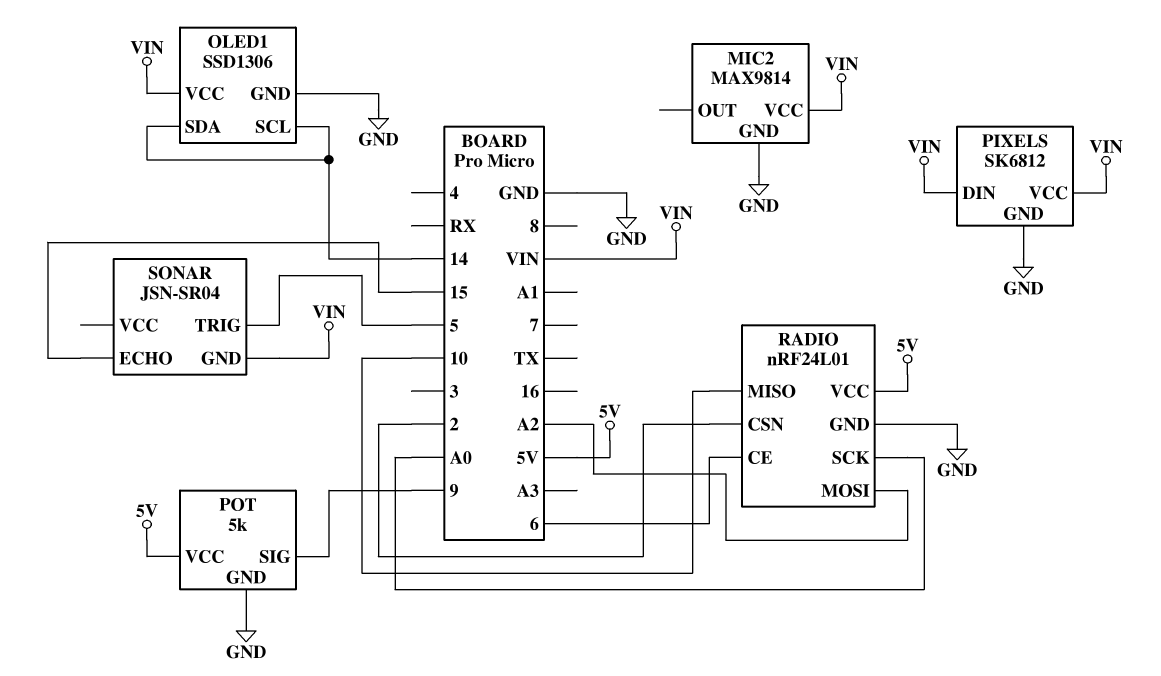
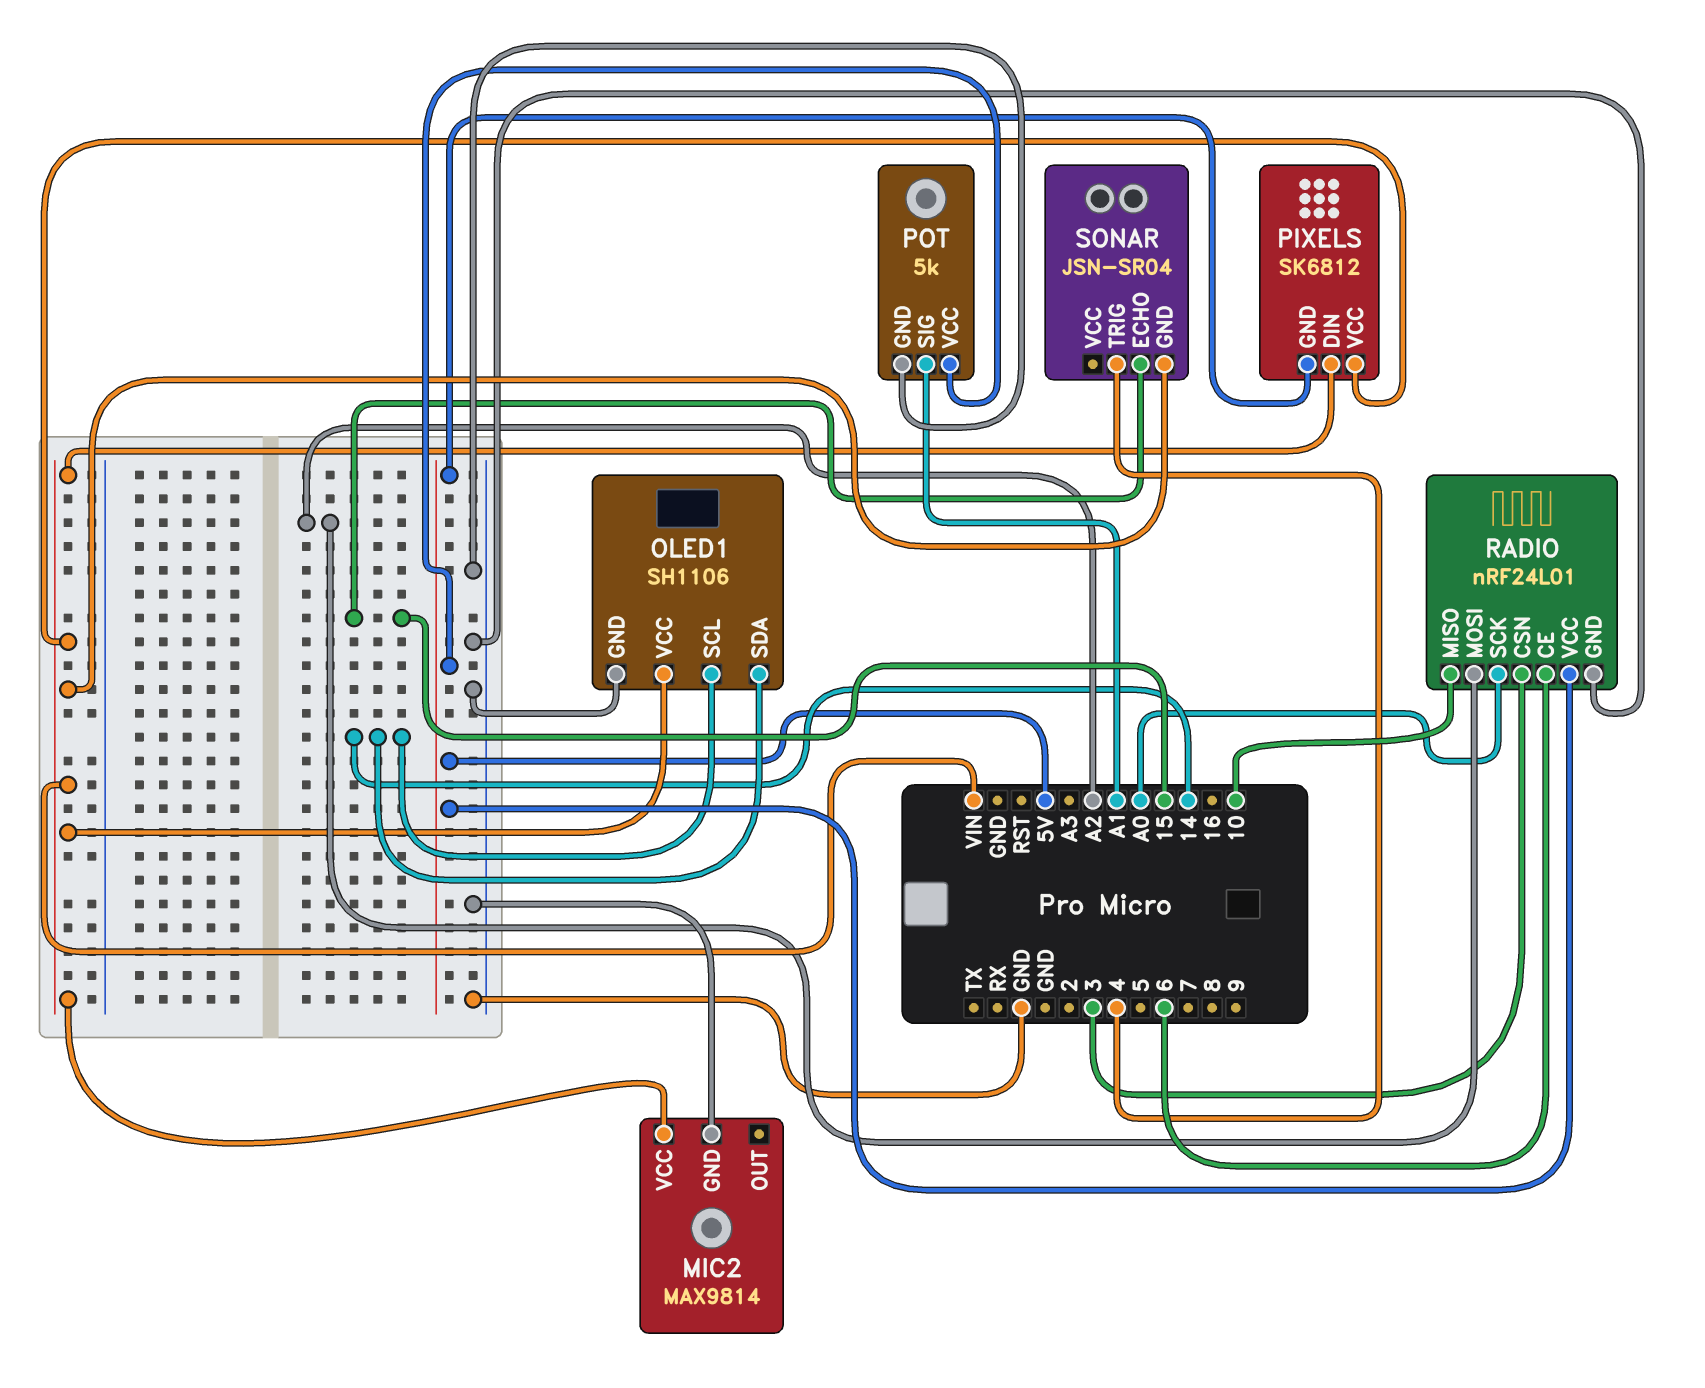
OLED1: SSD1306 -> SH1106
PIXELS pin GND: GND -> 5V
POT pin SIG: 9 -> A1
RADIO pin CSN: 2 -> 3
SONAR pin TRIG: 5 -> 4

